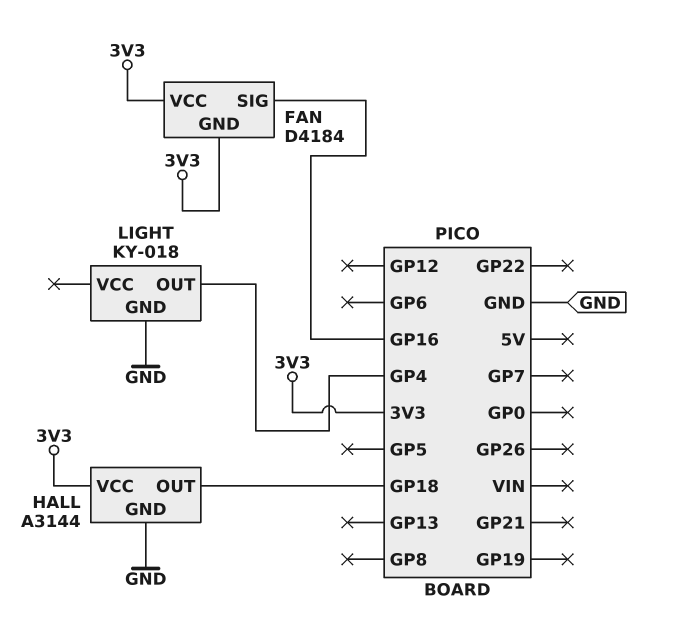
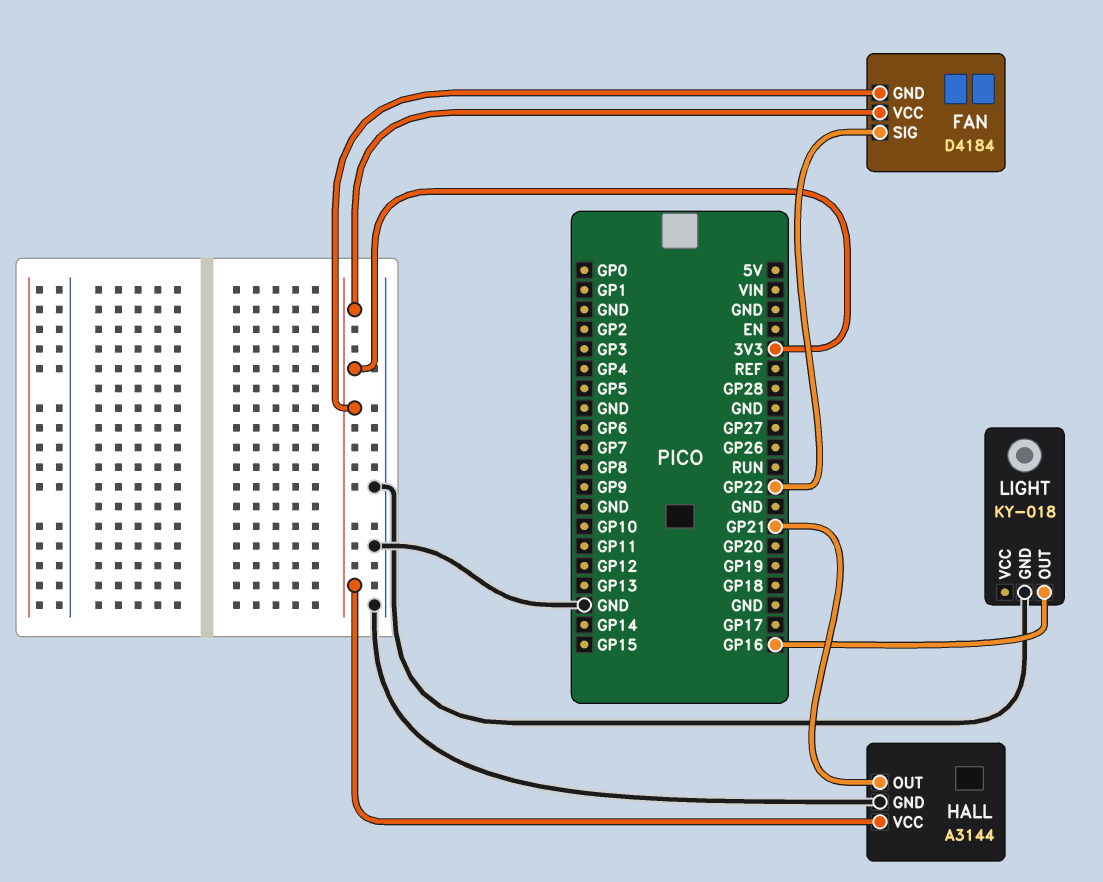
FAN pin SIG: GP16 -> GP22
HALL pin OUT: GP18 -> GP21
LIGHT pin OUT: GP4 -> GP16

